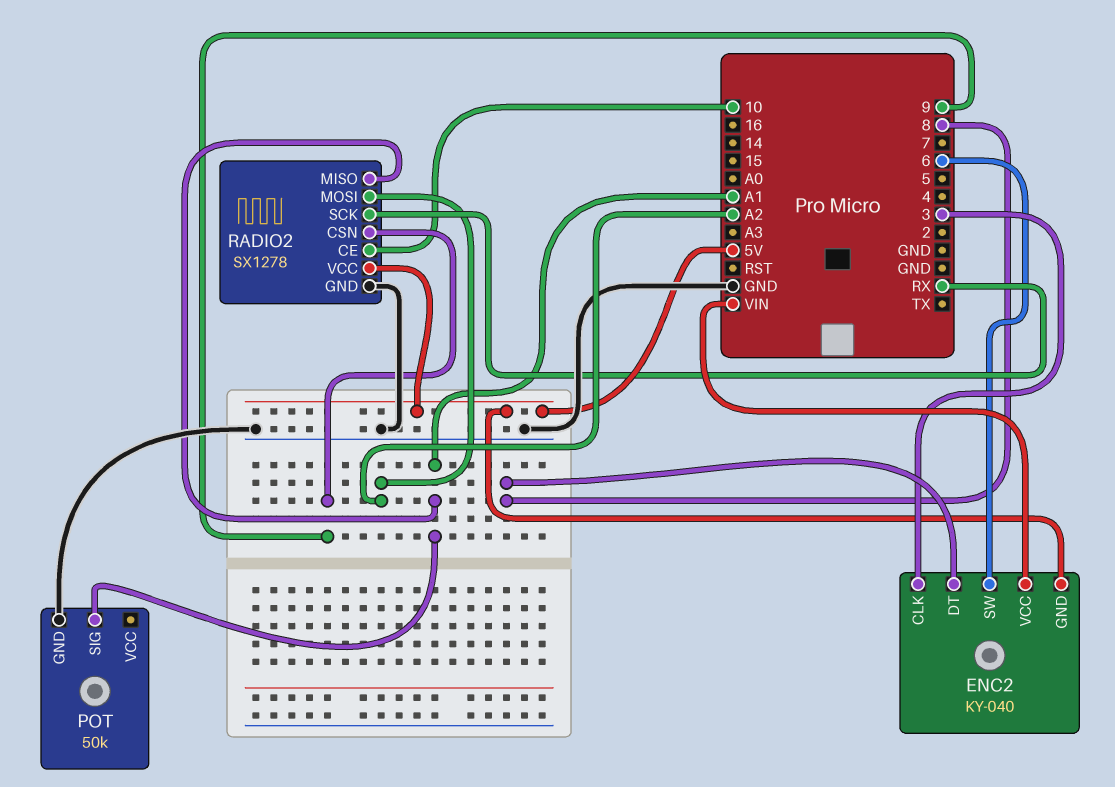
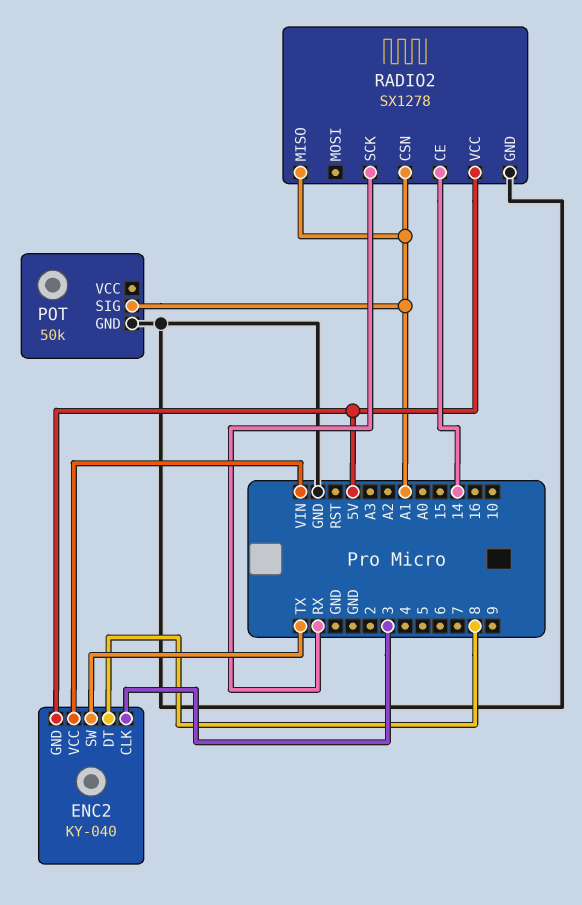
ENC2 pin SW: 6 -> TX
RADIO2 pin CE: 10 -> 14
RADIO2 pin CSN: 9 -> A1
RADIO2 pin MOSI: A2 -> none

